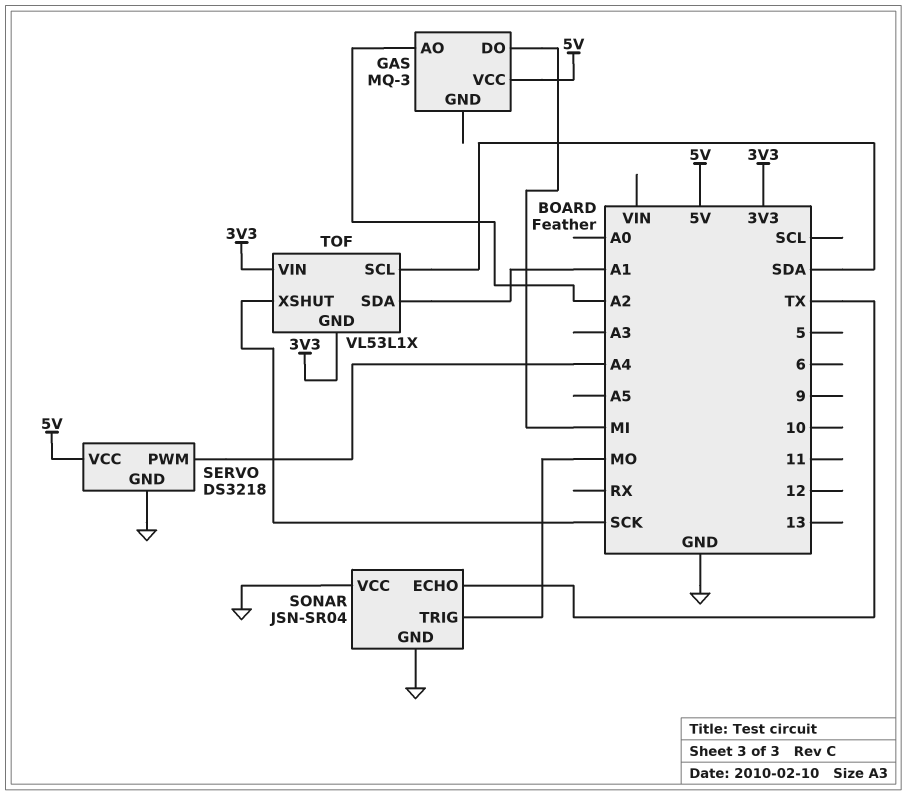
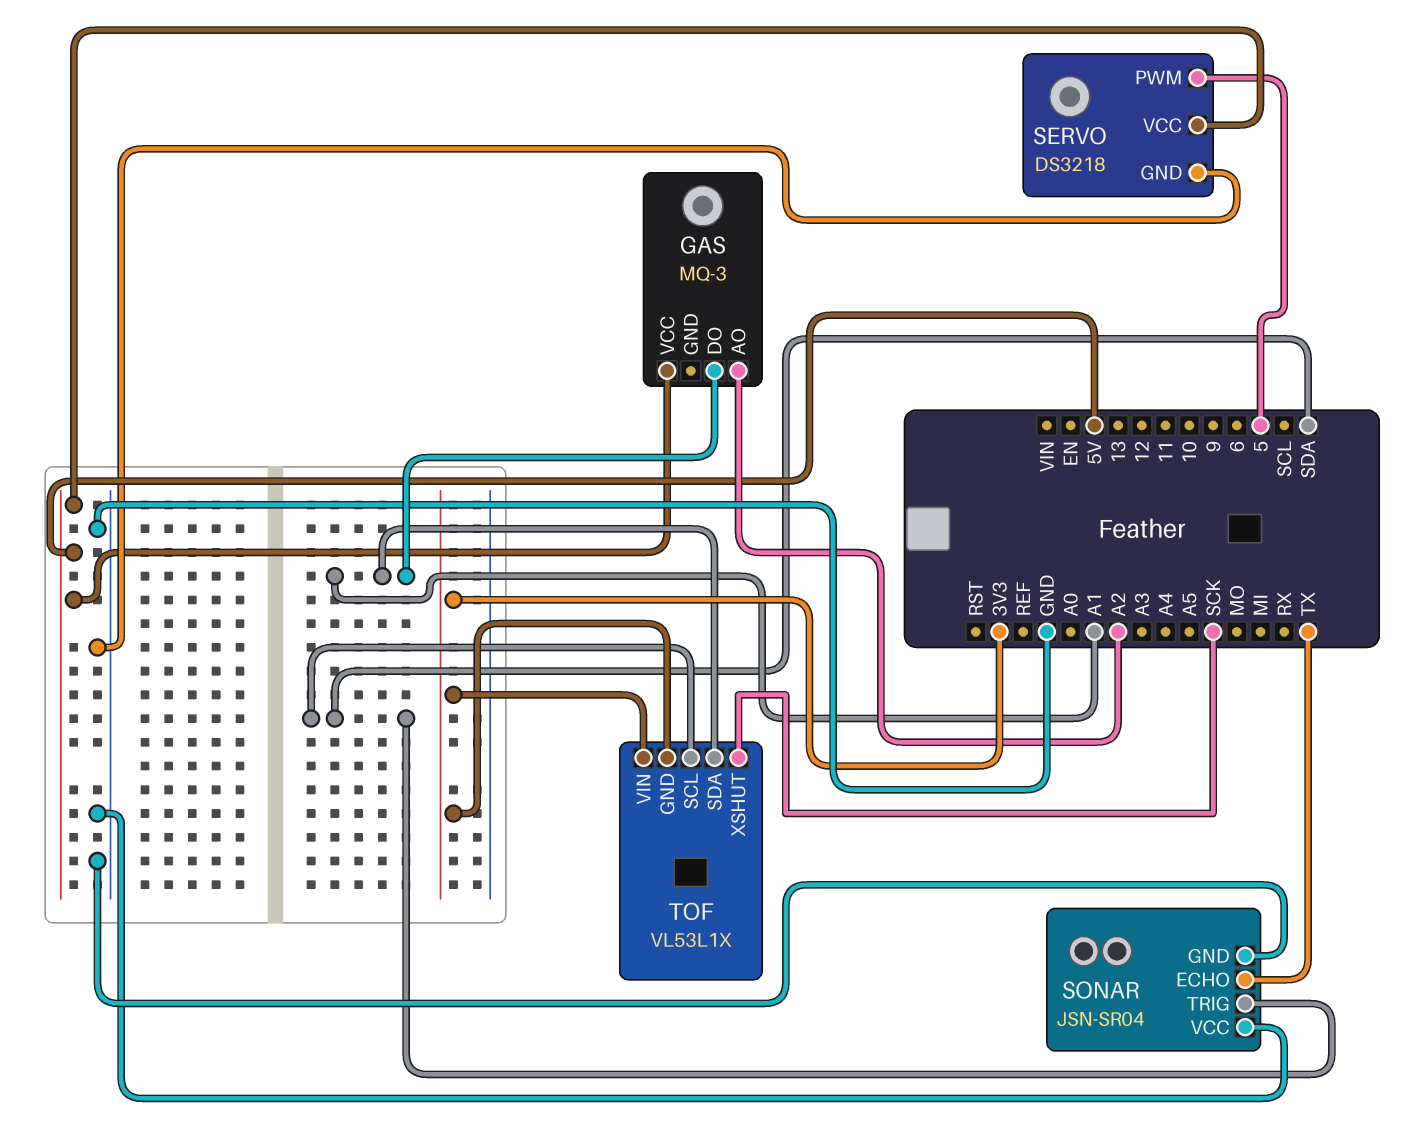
GAS pin DO: MI -> A1
SERVO pin PWM: A4 -> 5
SONAR pin TRIG: MO -> SDA

